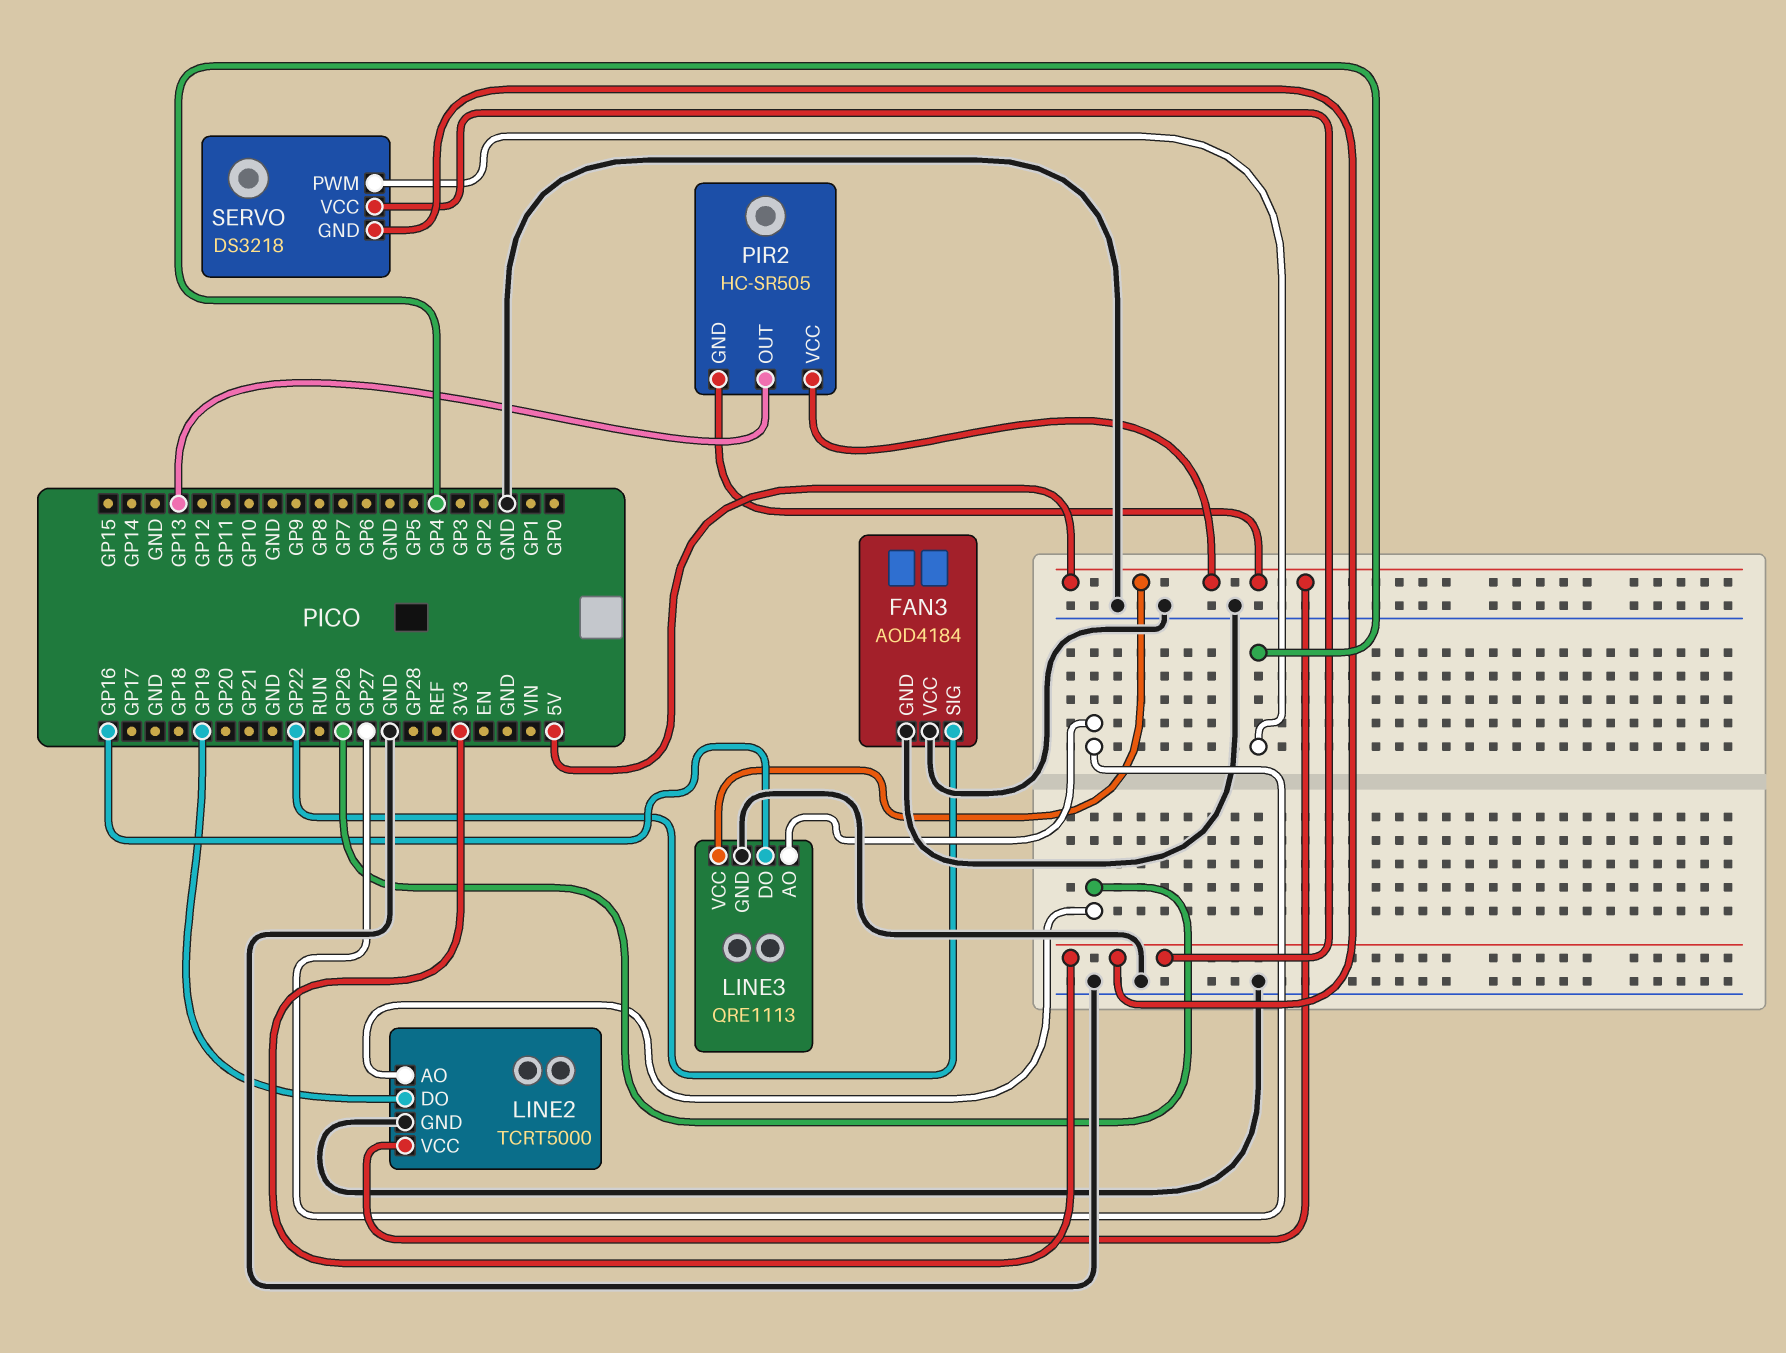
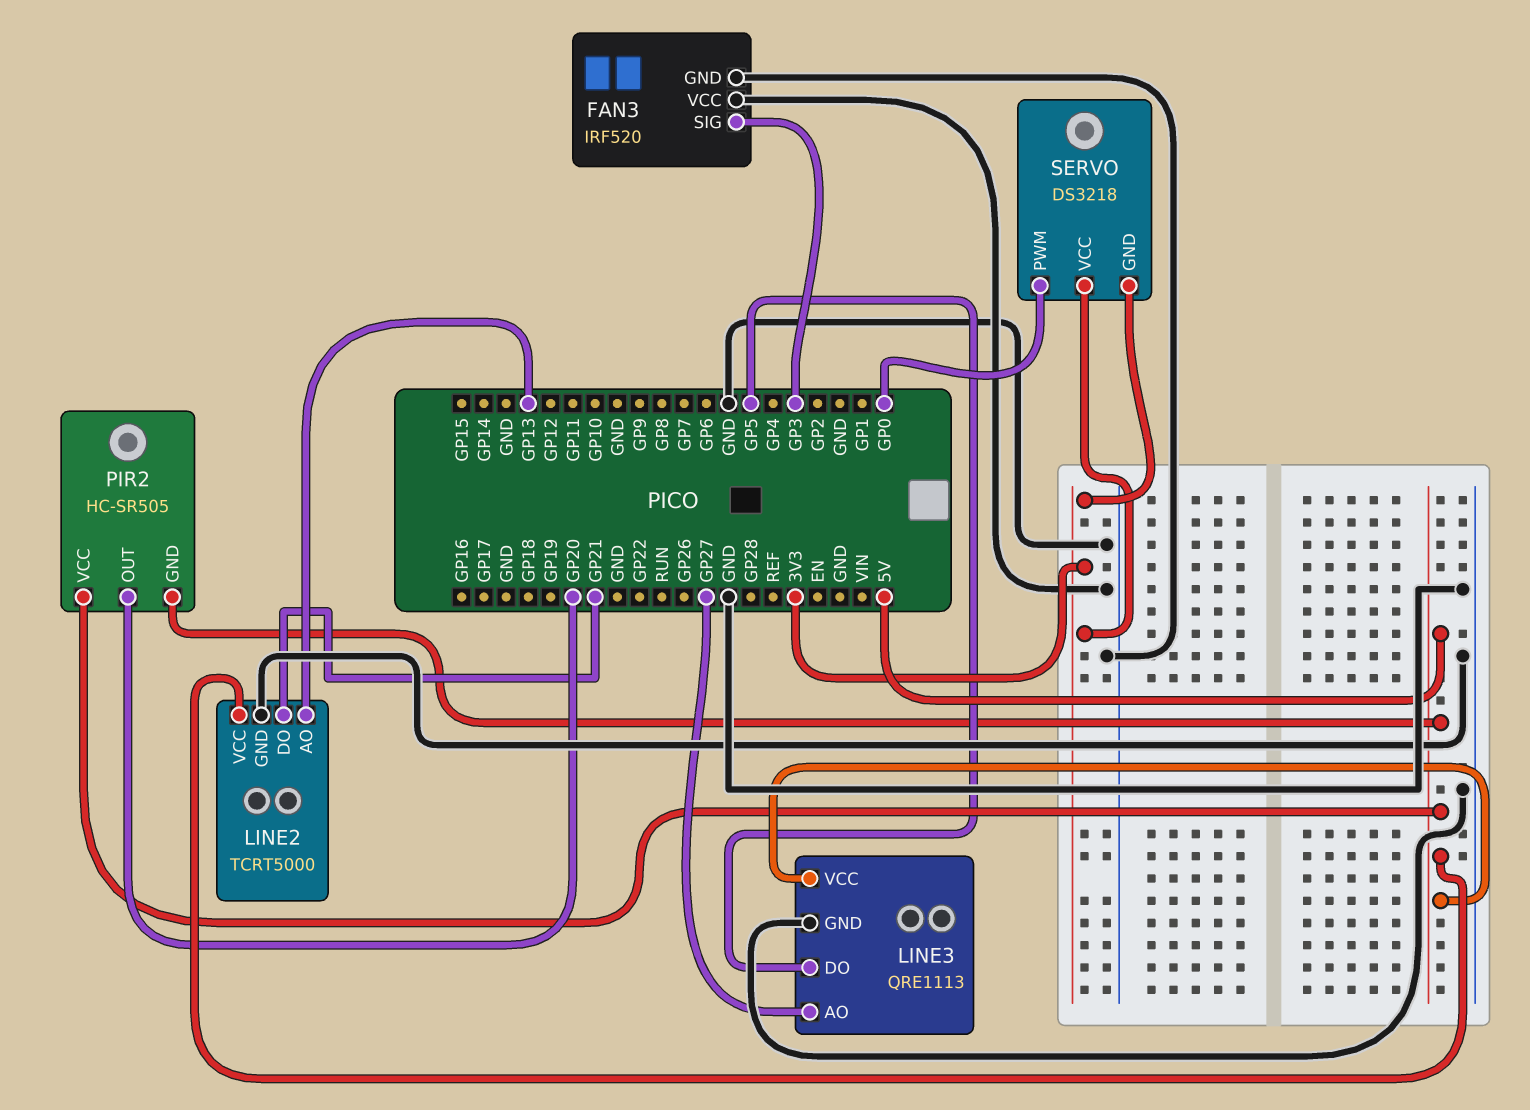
FAN3: AOD4184 -> IRF520
FAN3 pin SIG: GP22 -> GP3
LINE2 pin AO: GP26 -> GP13
LINE2 pin DO: GP19 -> GP21
LINE3 pin DO: GP16 -> GP5
PIR2 pin OUT: GP13 -> GP20
SERVO pin PWM: GP4 -> GP0

